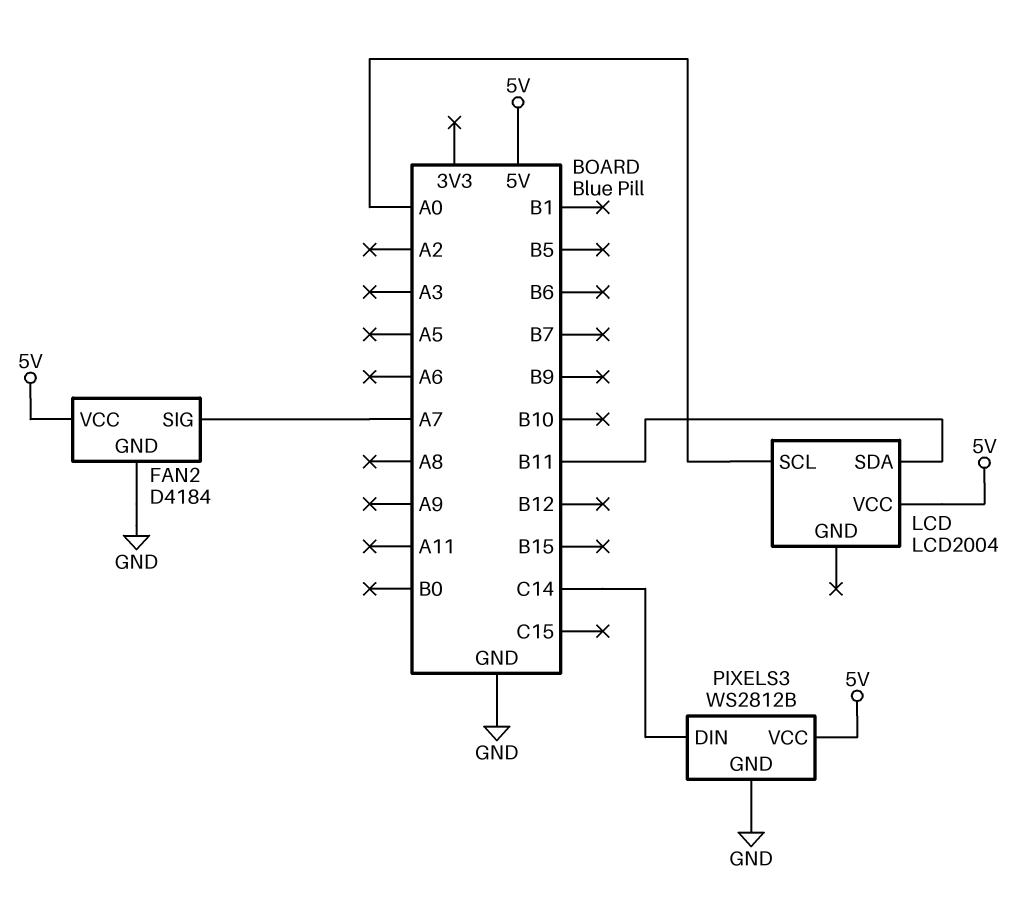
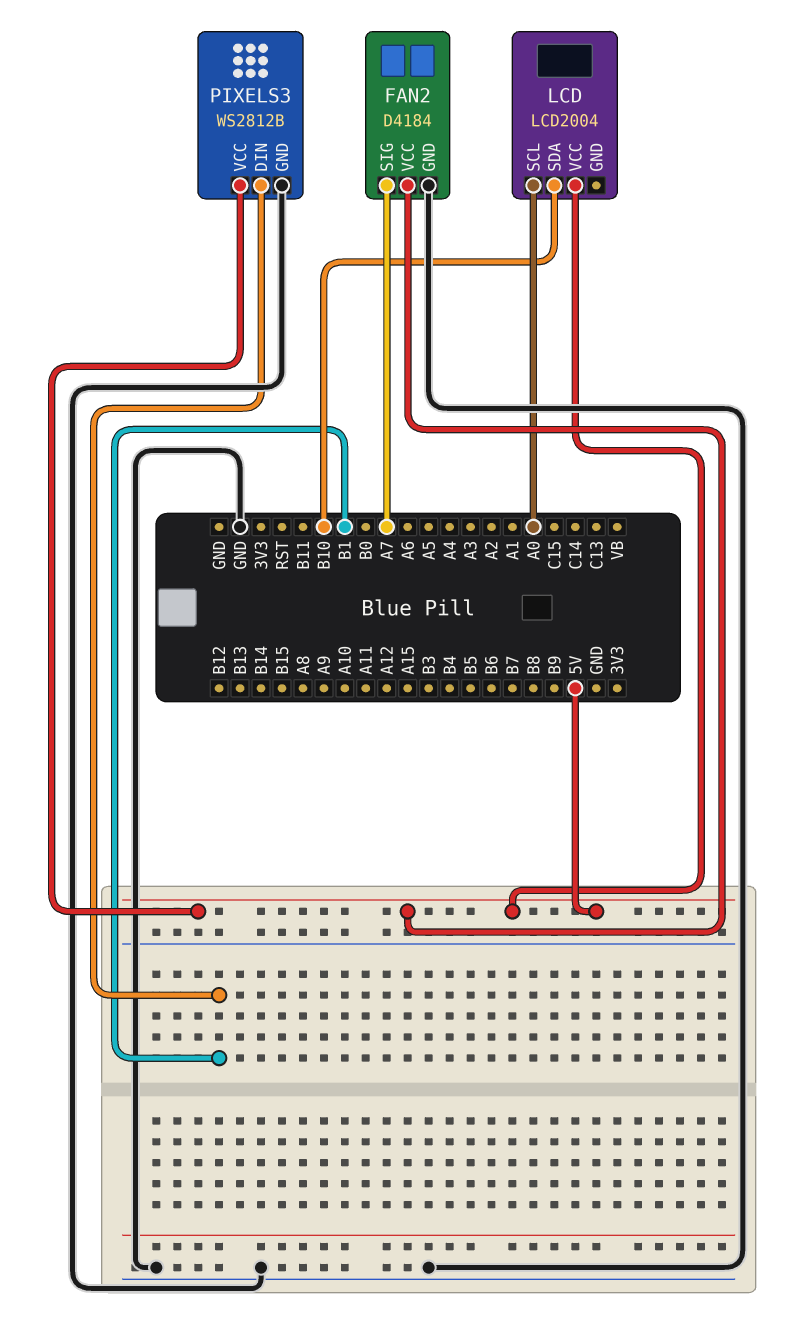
LCD pin SDA: B11 -> B10
PIXELS3 pin DIN: C14 -> B1

